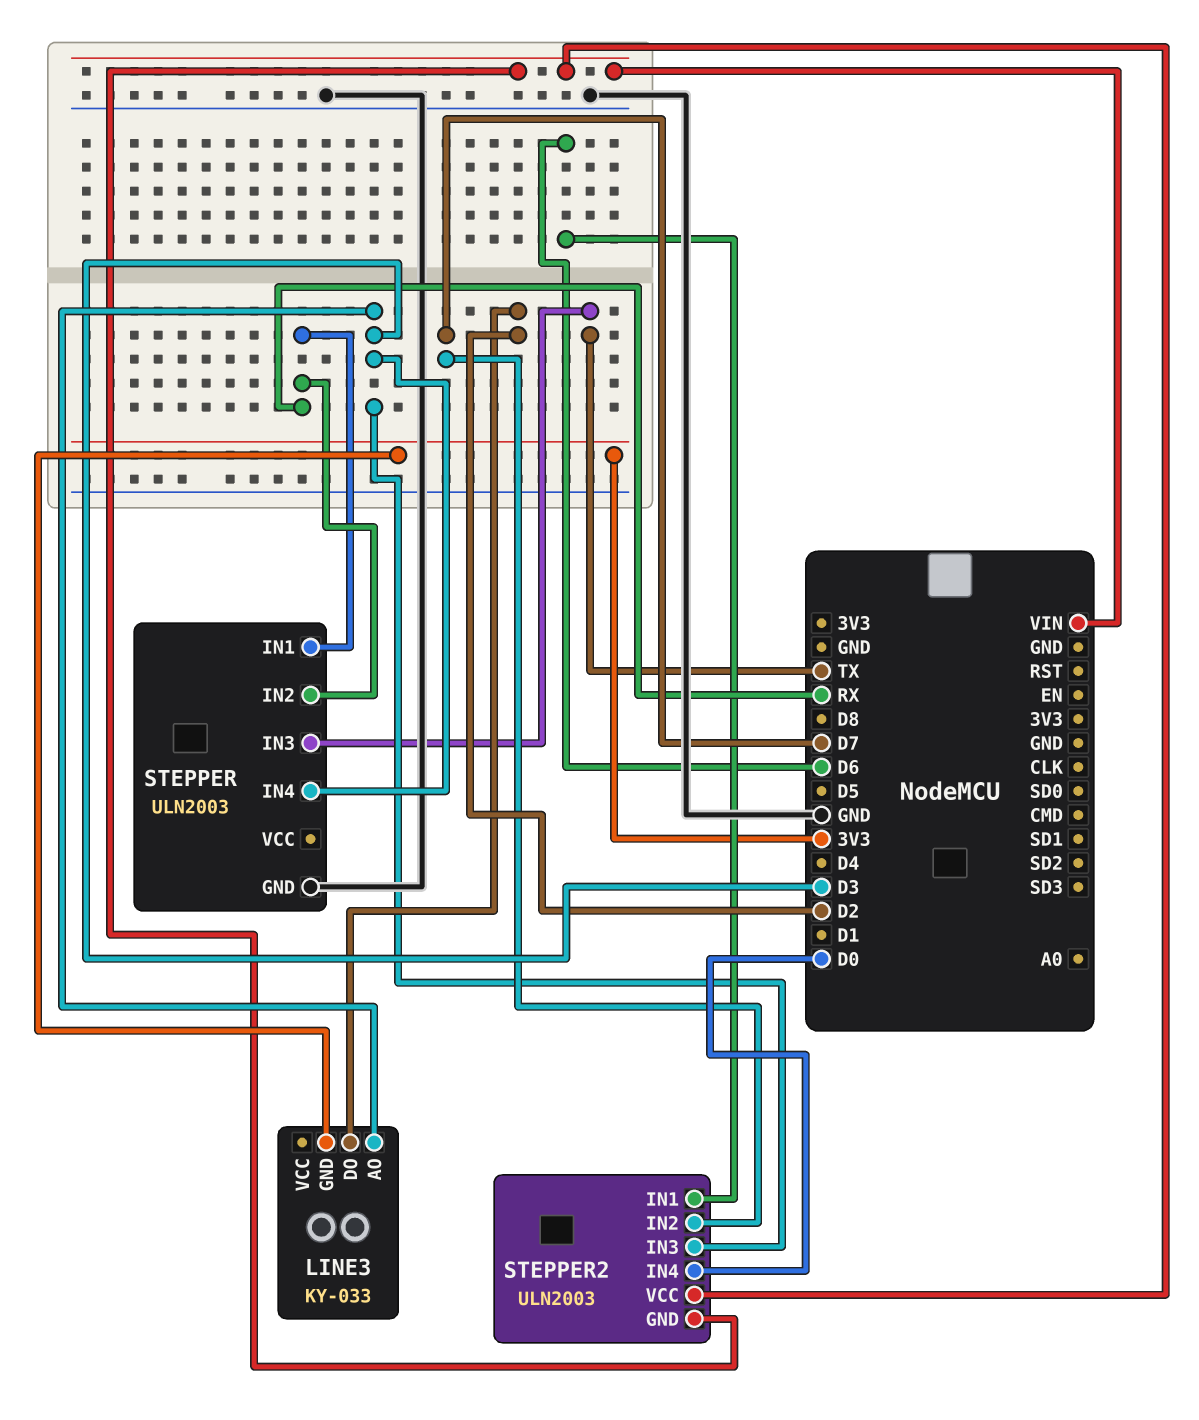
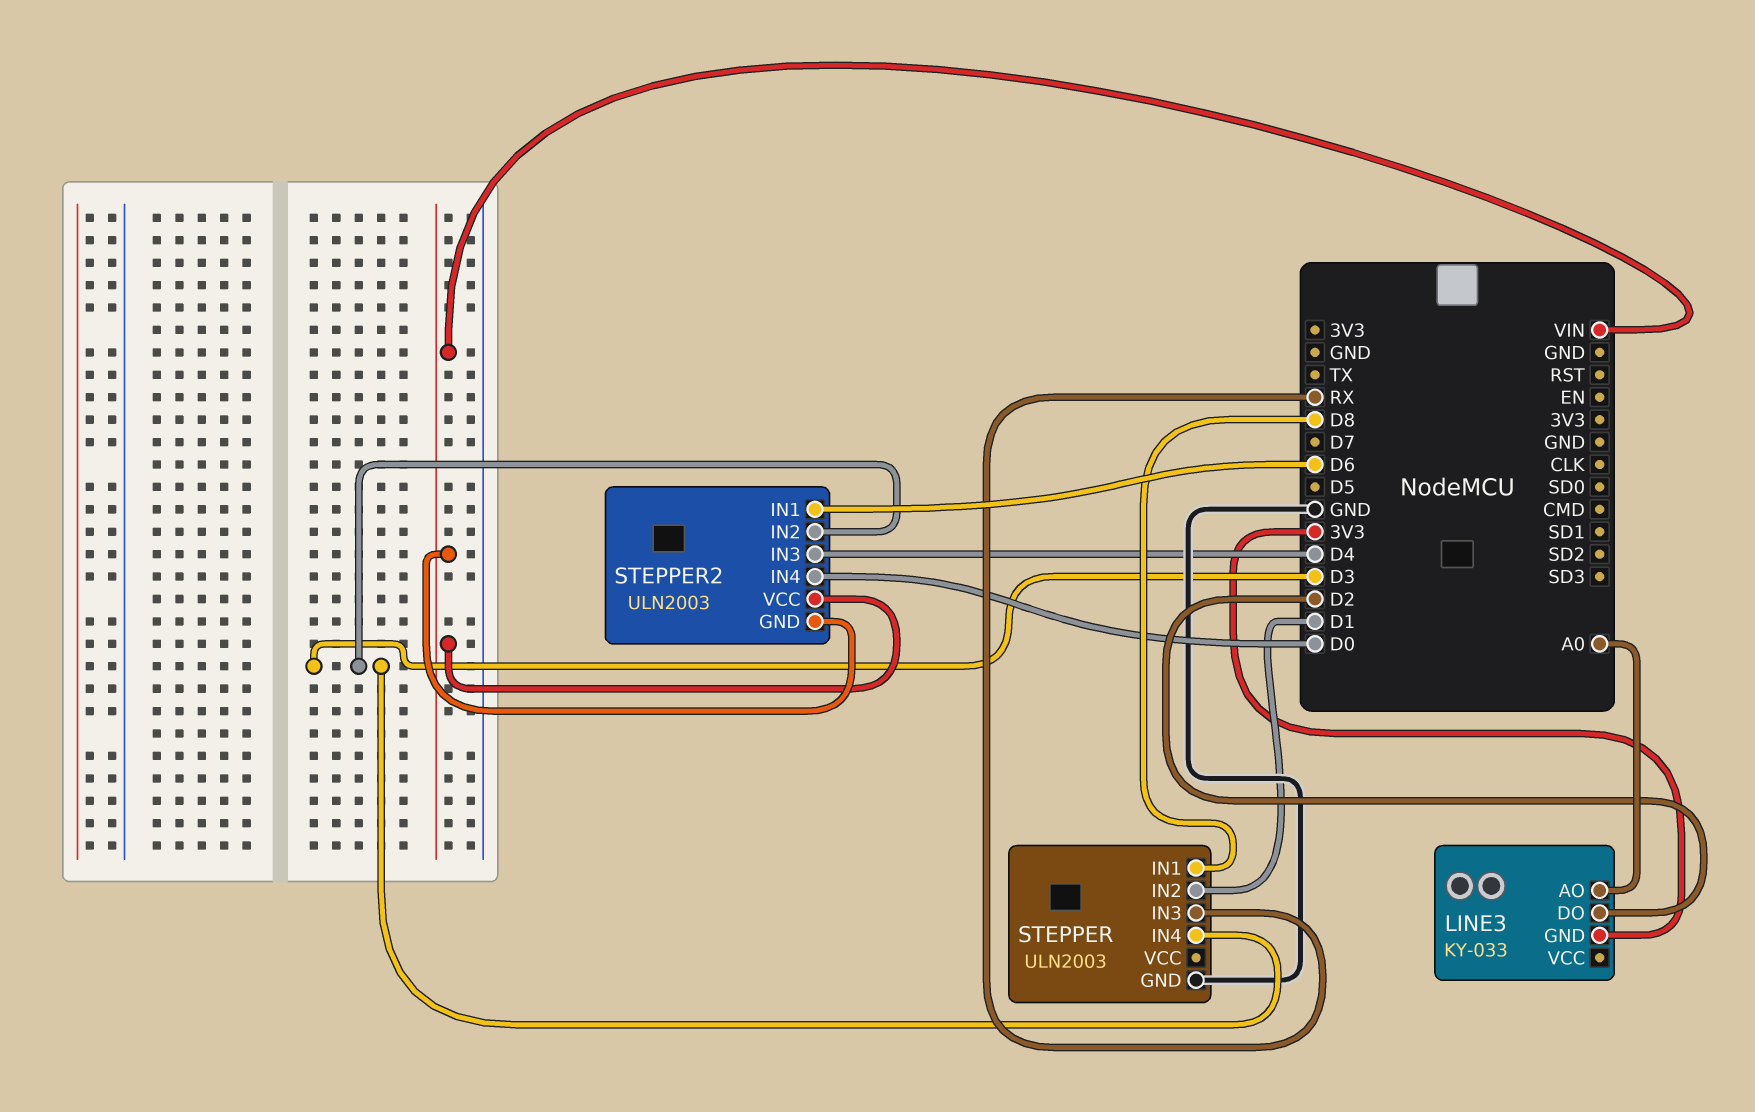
LINE3 pin AO: D3 -> A0
STEPPER pin IN1: RX -> D8
STEPPER pin IN2: RX -> D1
STEPPER pin IN3: TX -> RX
STEPPER2 pin IN2: D7 -> D3
STEPPER2 pin IN3: D3 -> D4

